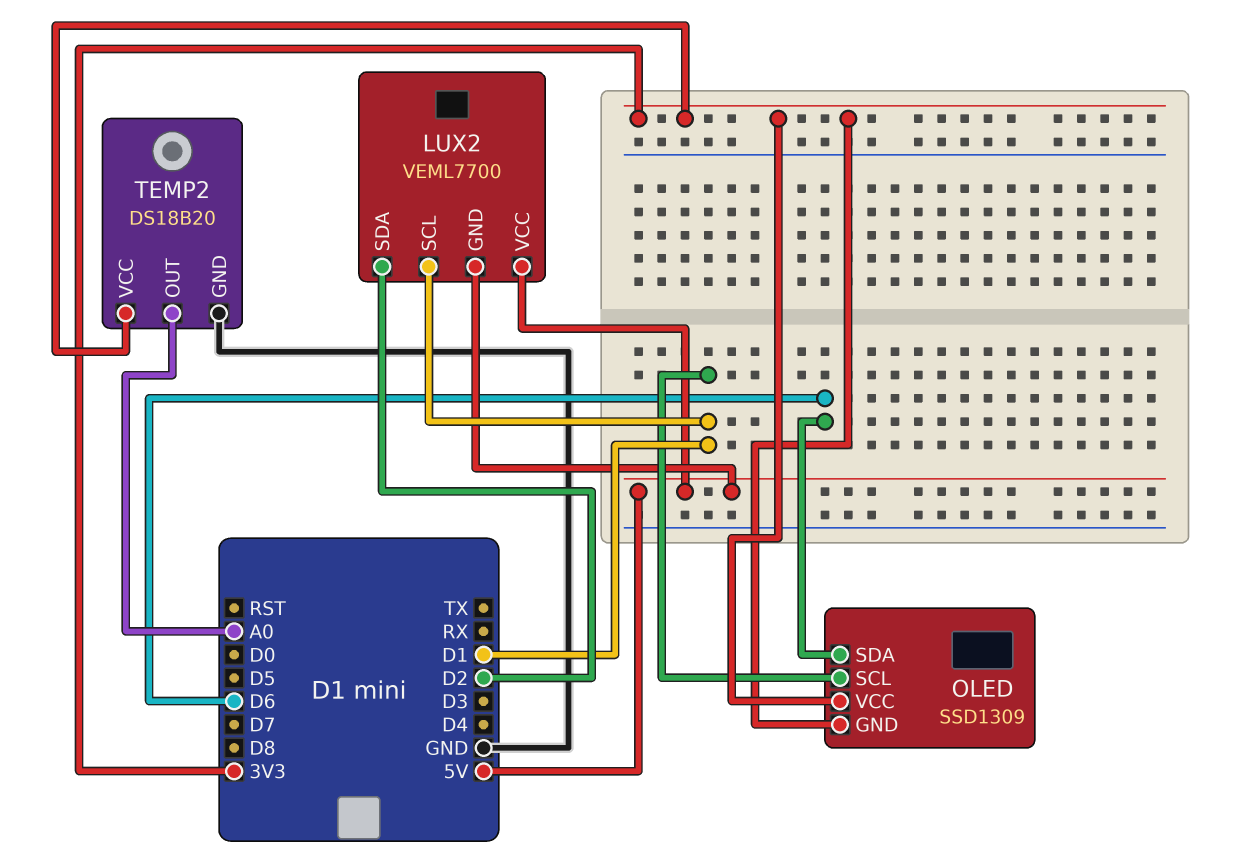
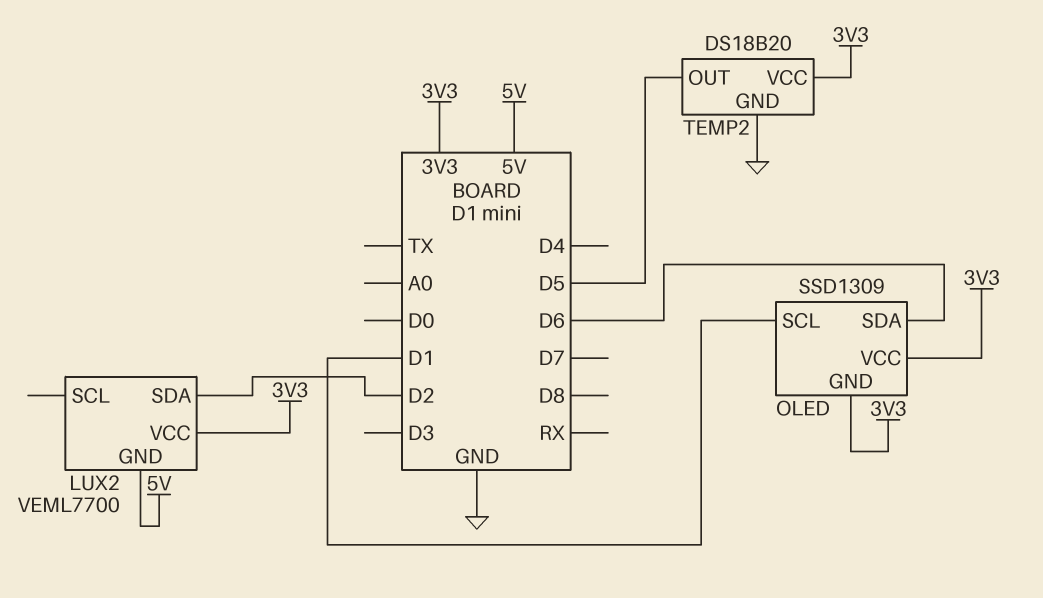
LUX2 pin SCL: D1 -> none
LUX2 pin VCC: 5V -> 3V3
TEMP2 pin OUT: A0 -> D5

